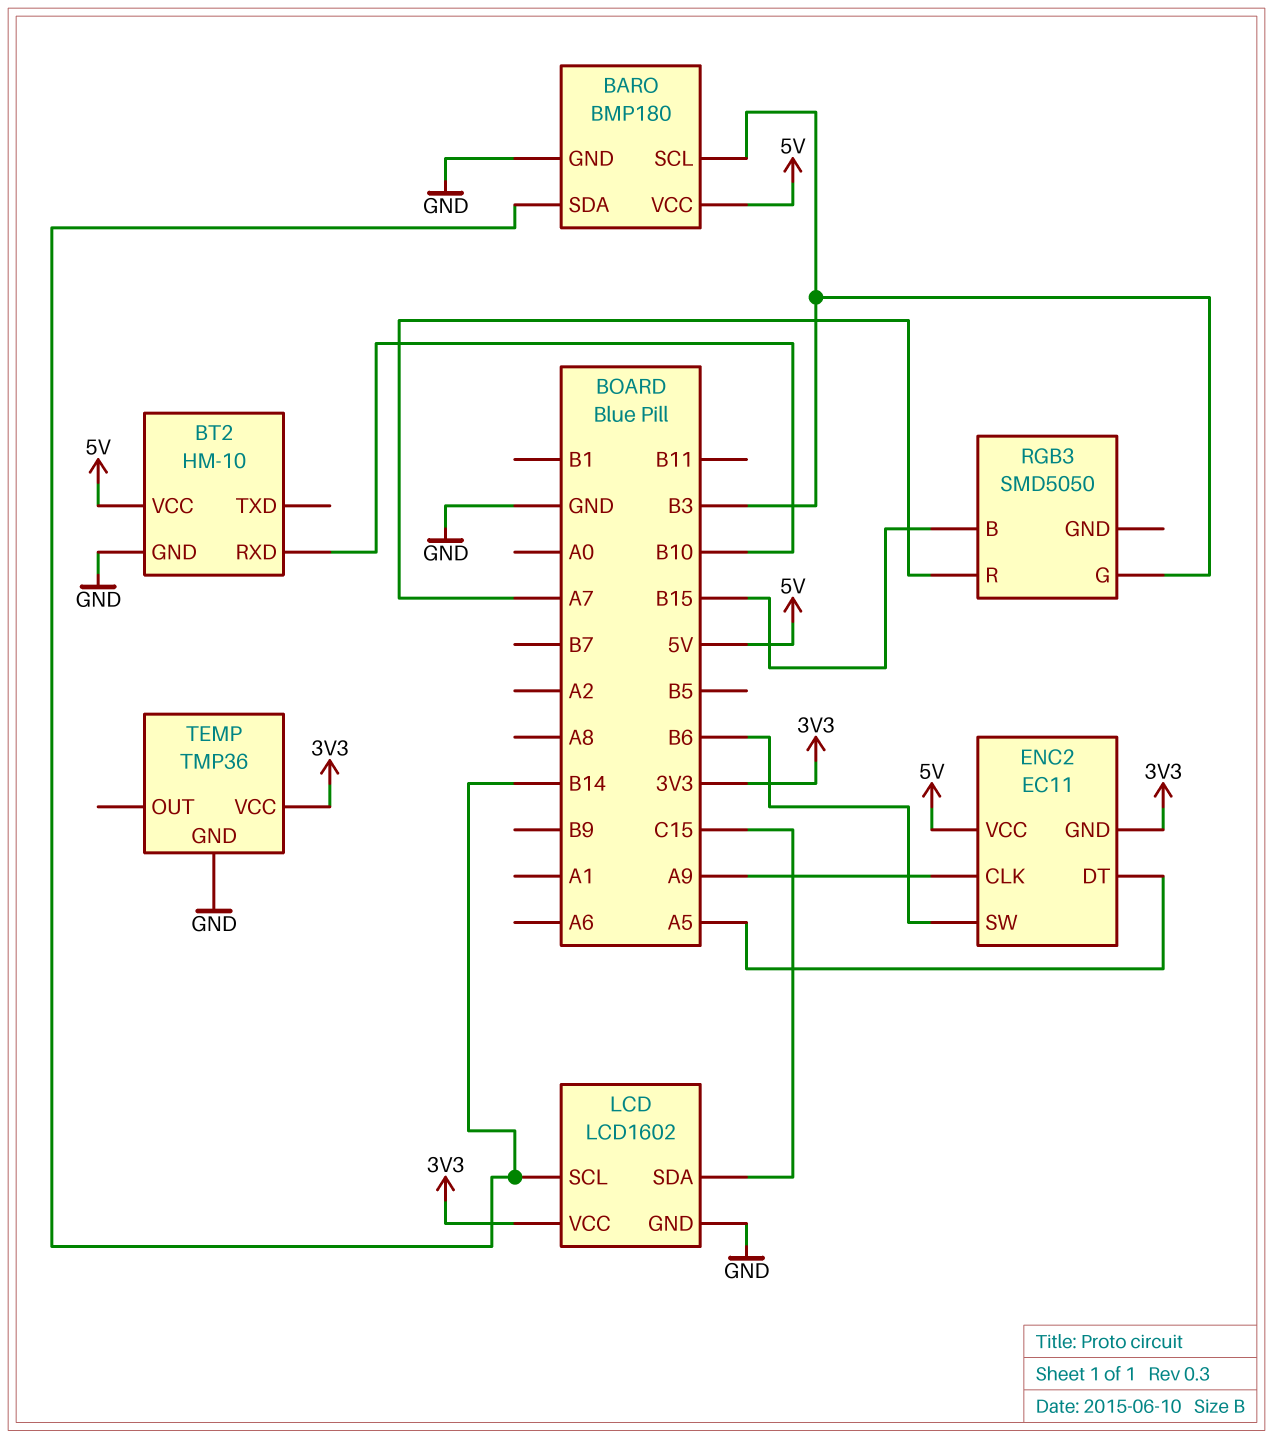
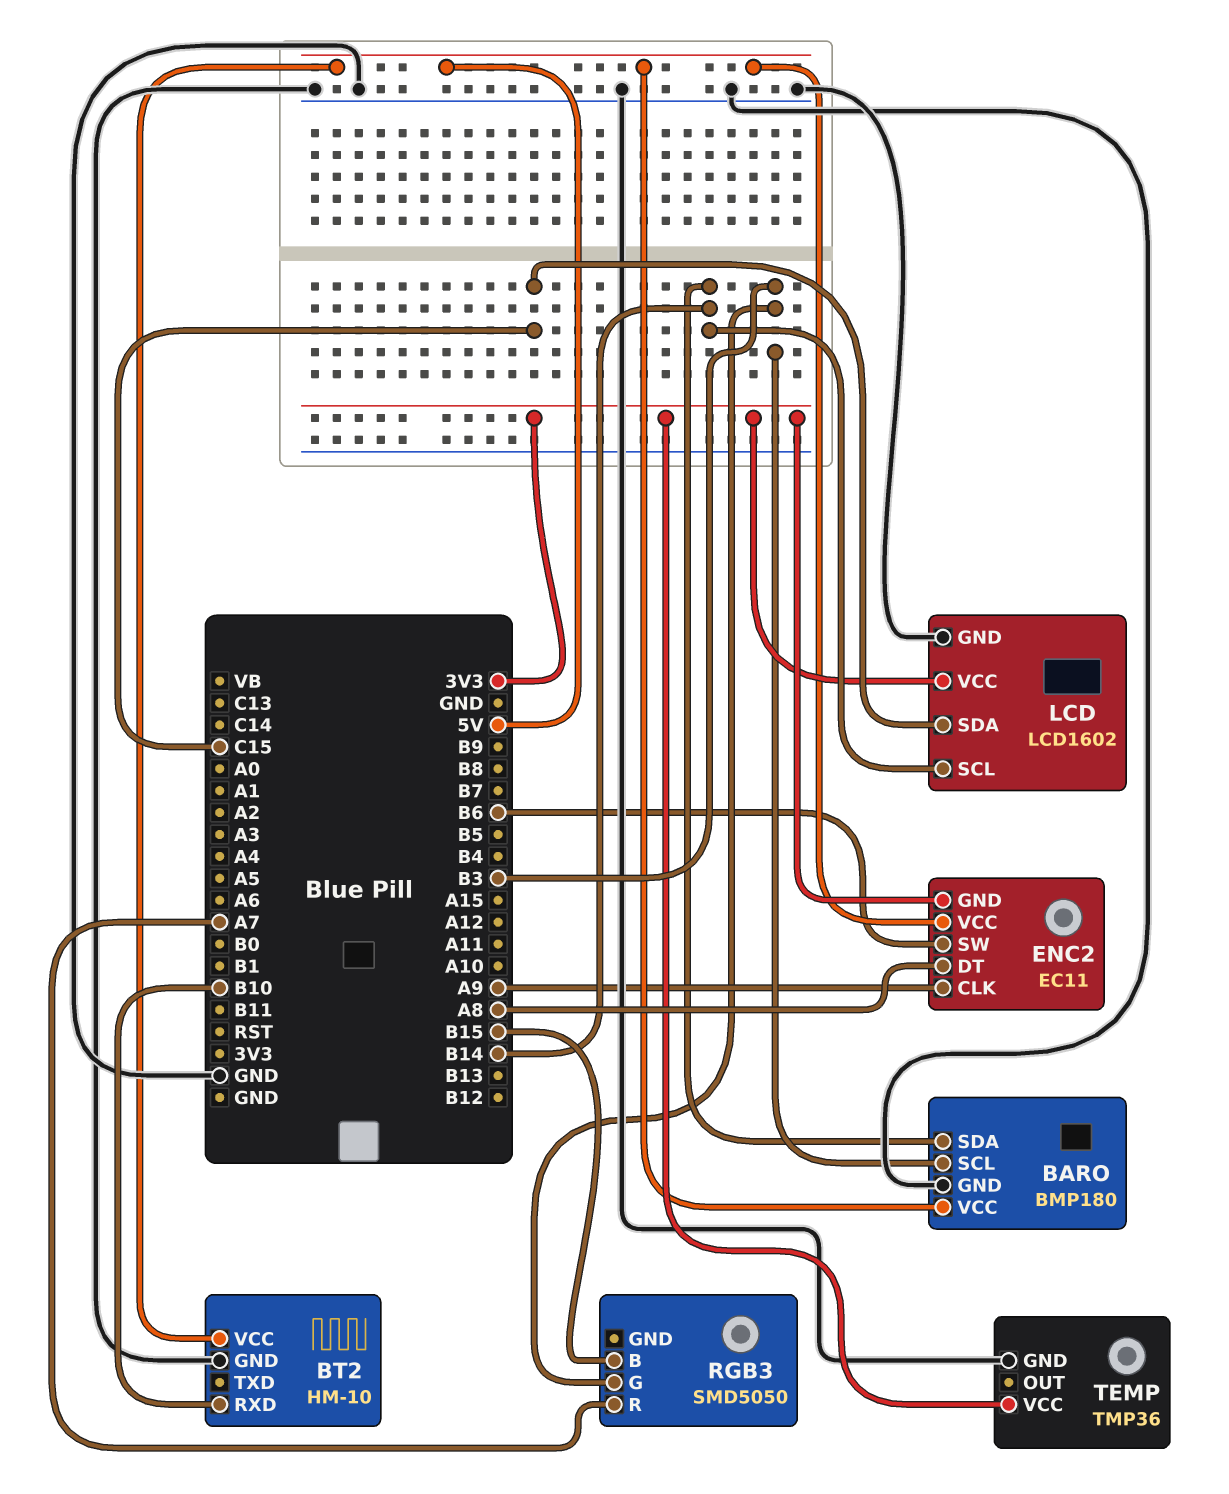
ENC2 pin DT: A5 -> A8

